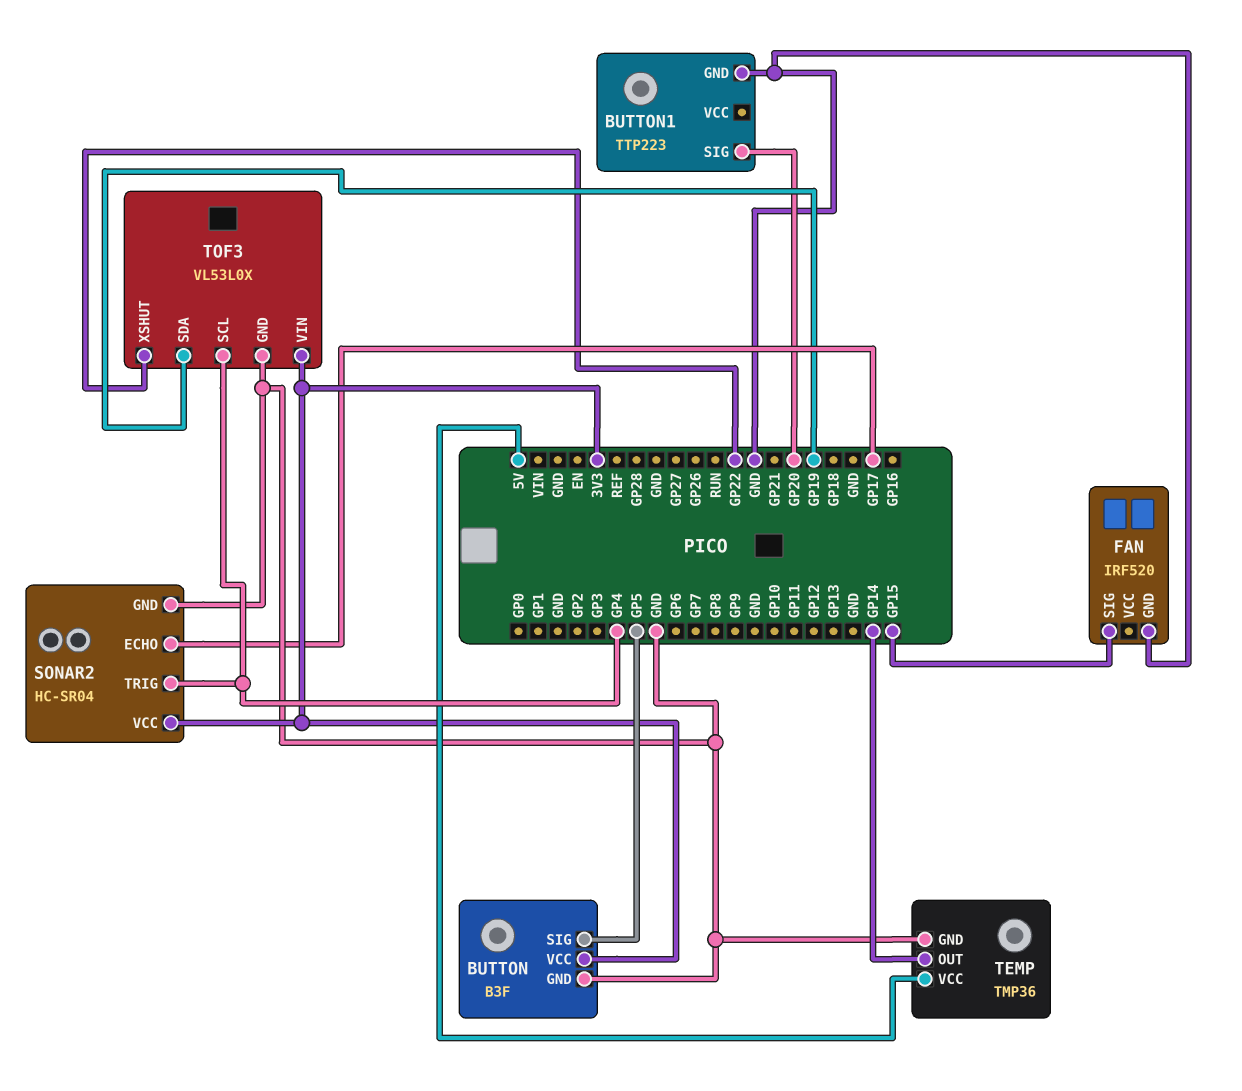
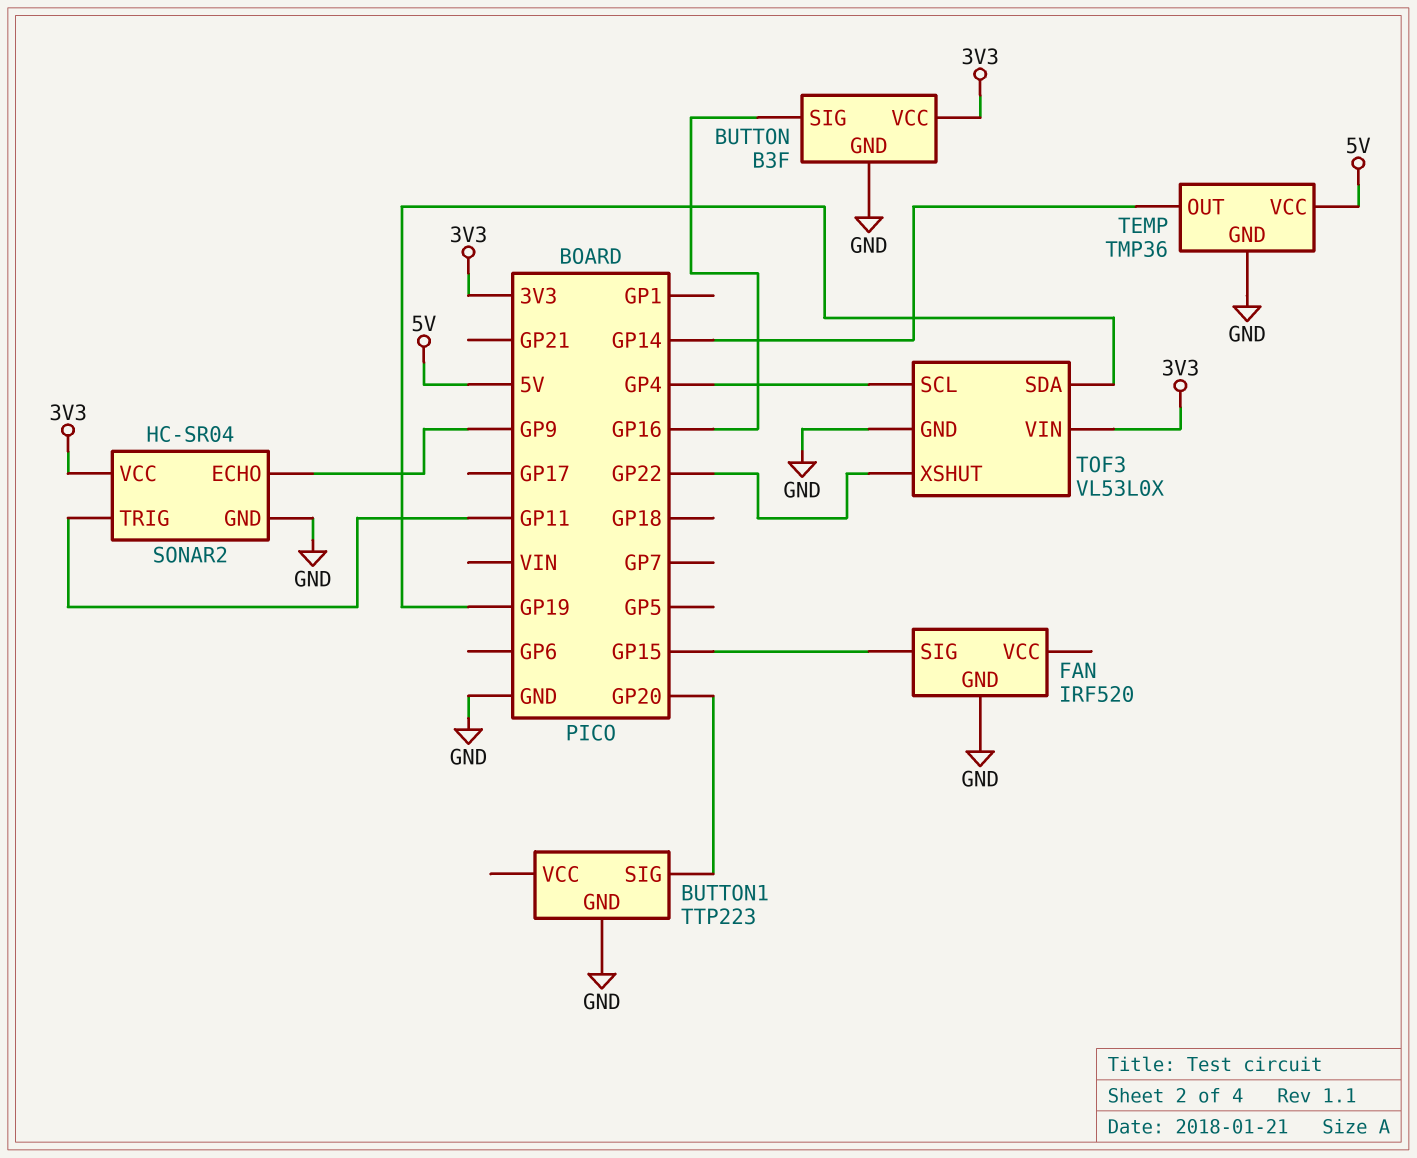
BUTTON pin SIG: GP5 -> GP16
SONAR2 pin ECHO: GP17 -> GP9
SONAR2 pin TRIG: GP4 -> GP11

